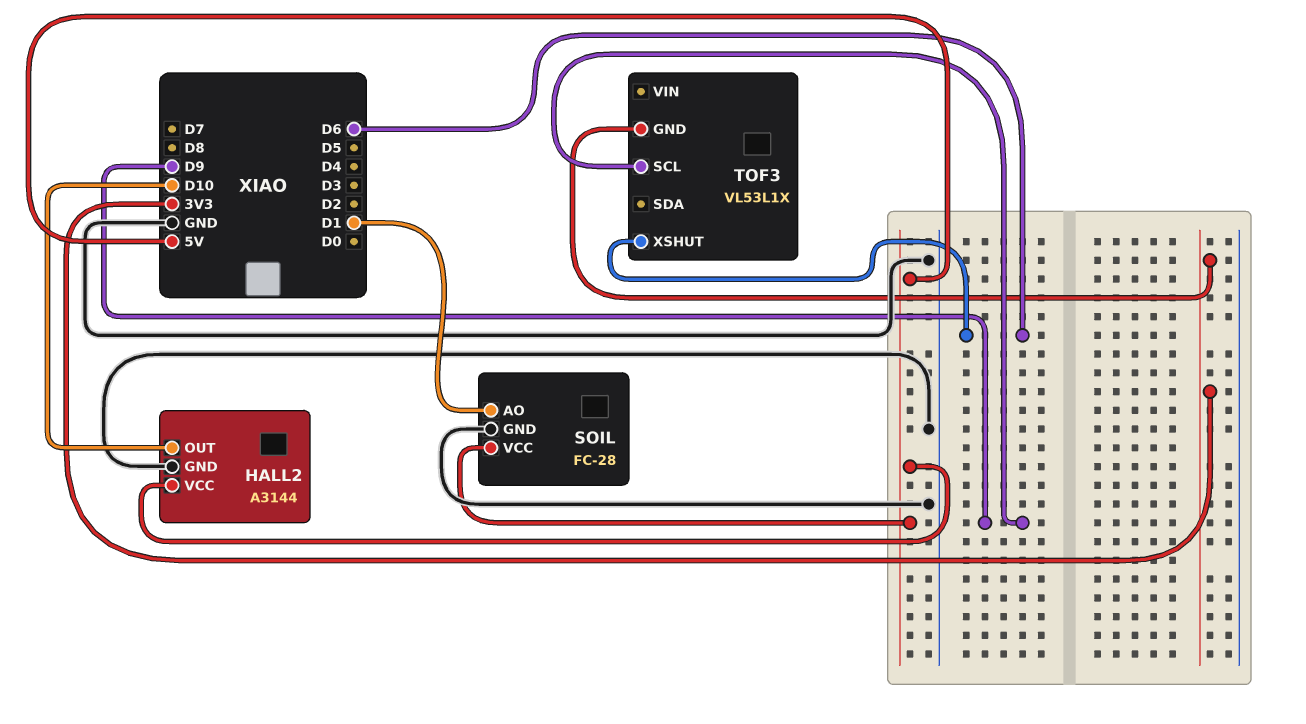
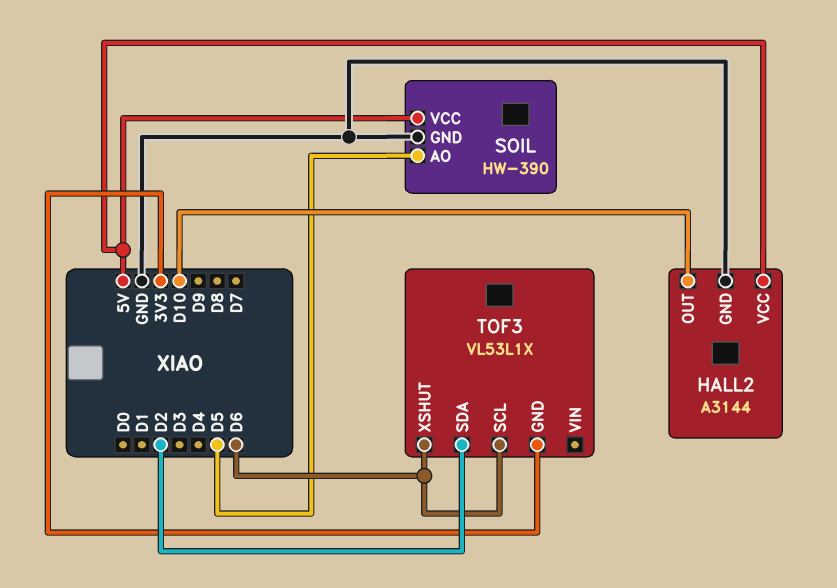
SOIL: FC-28 -> HW-390
SOIL pin AO: D1 -> D5
TOF3 pin SCL: D9 -> D6
TOF3 pin SDA: none -> D2

